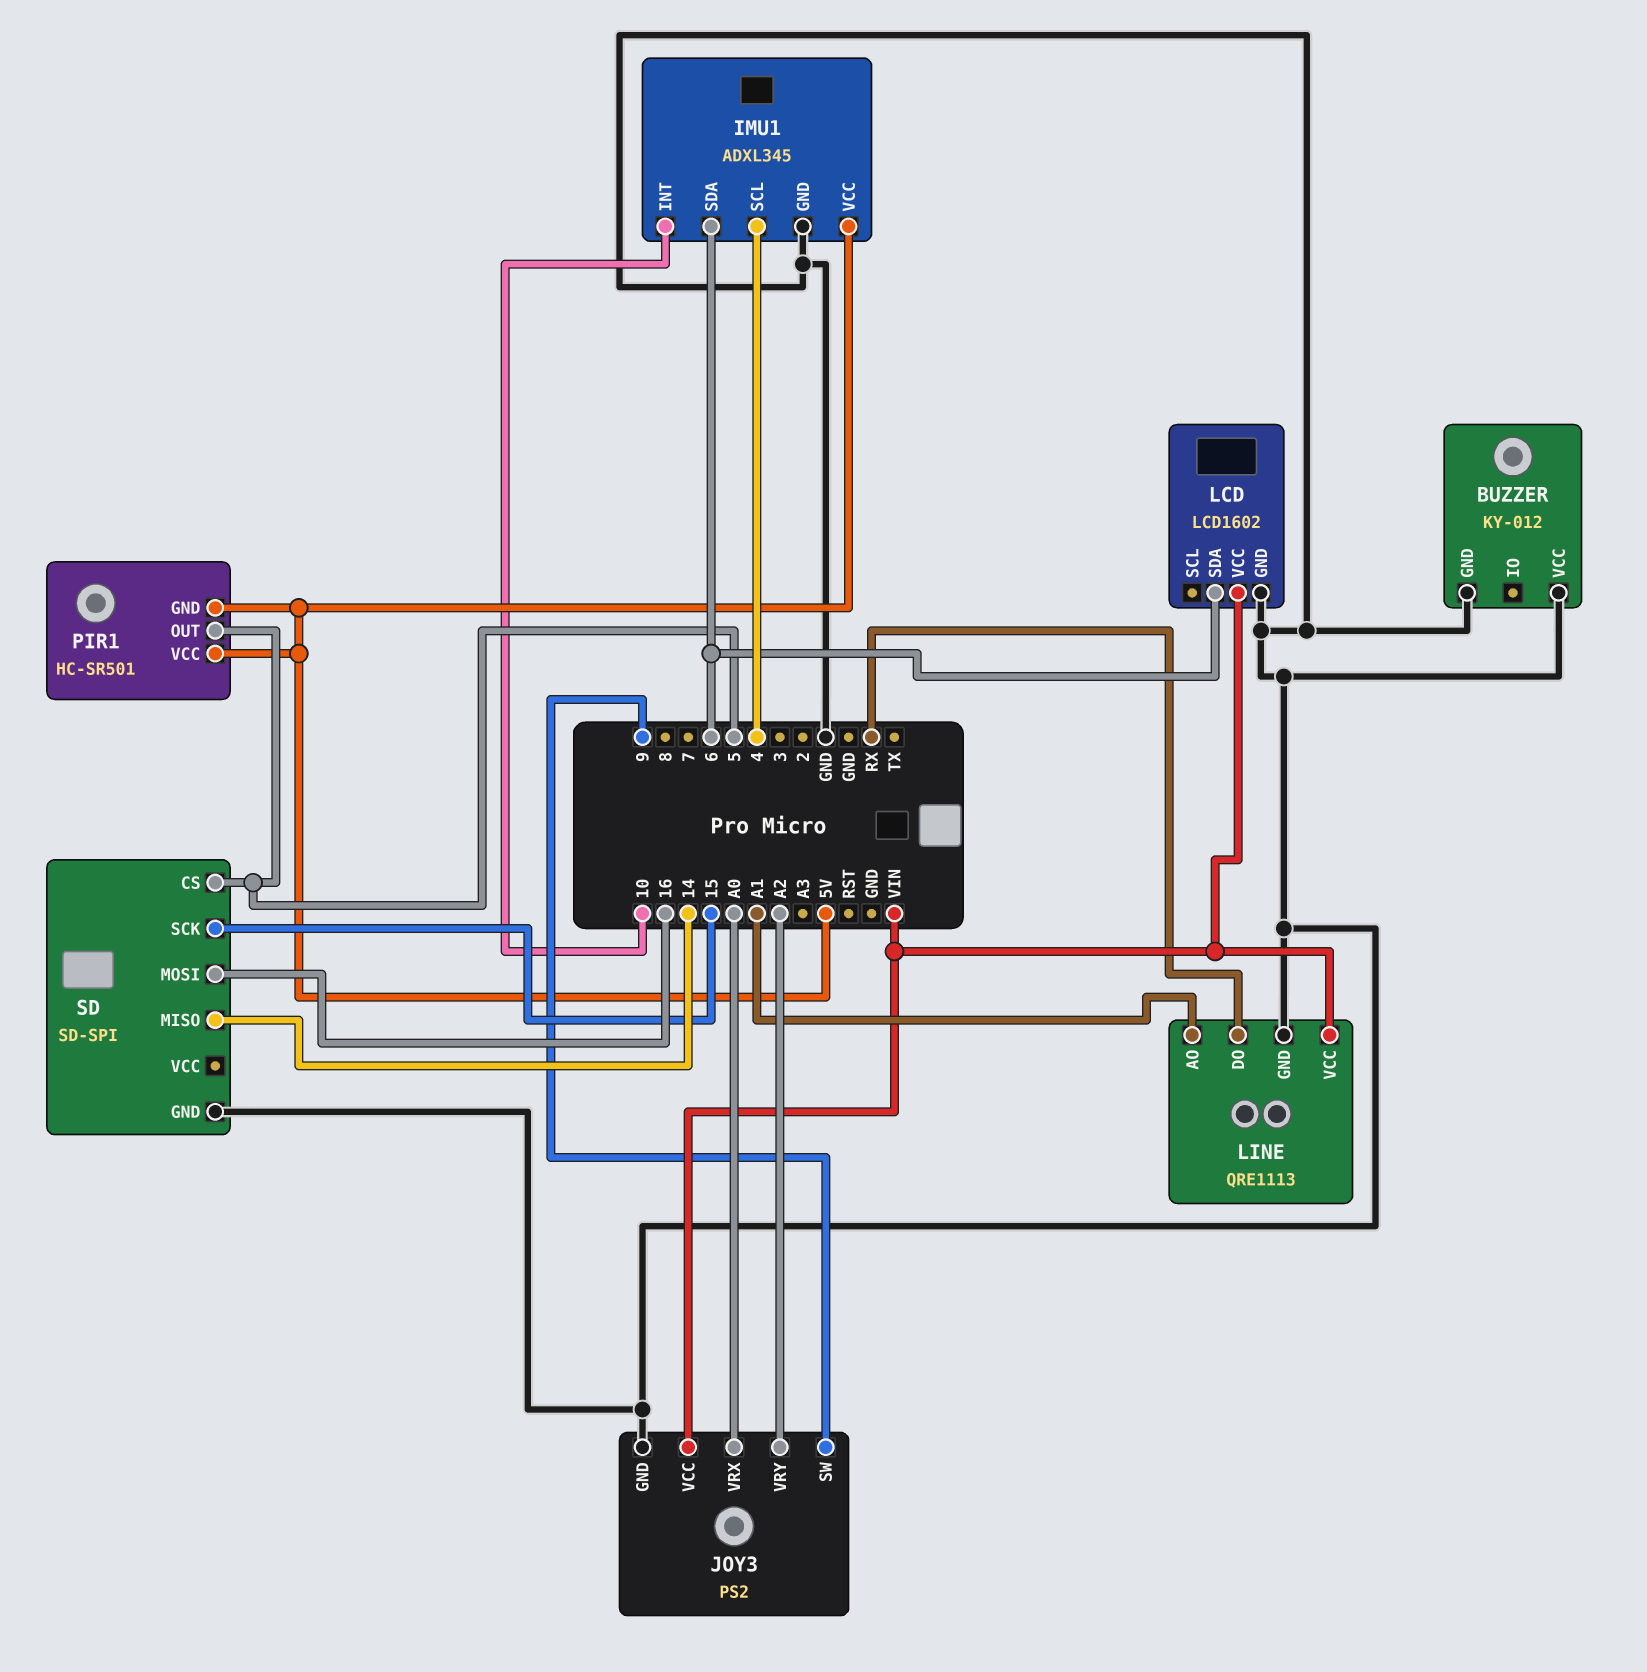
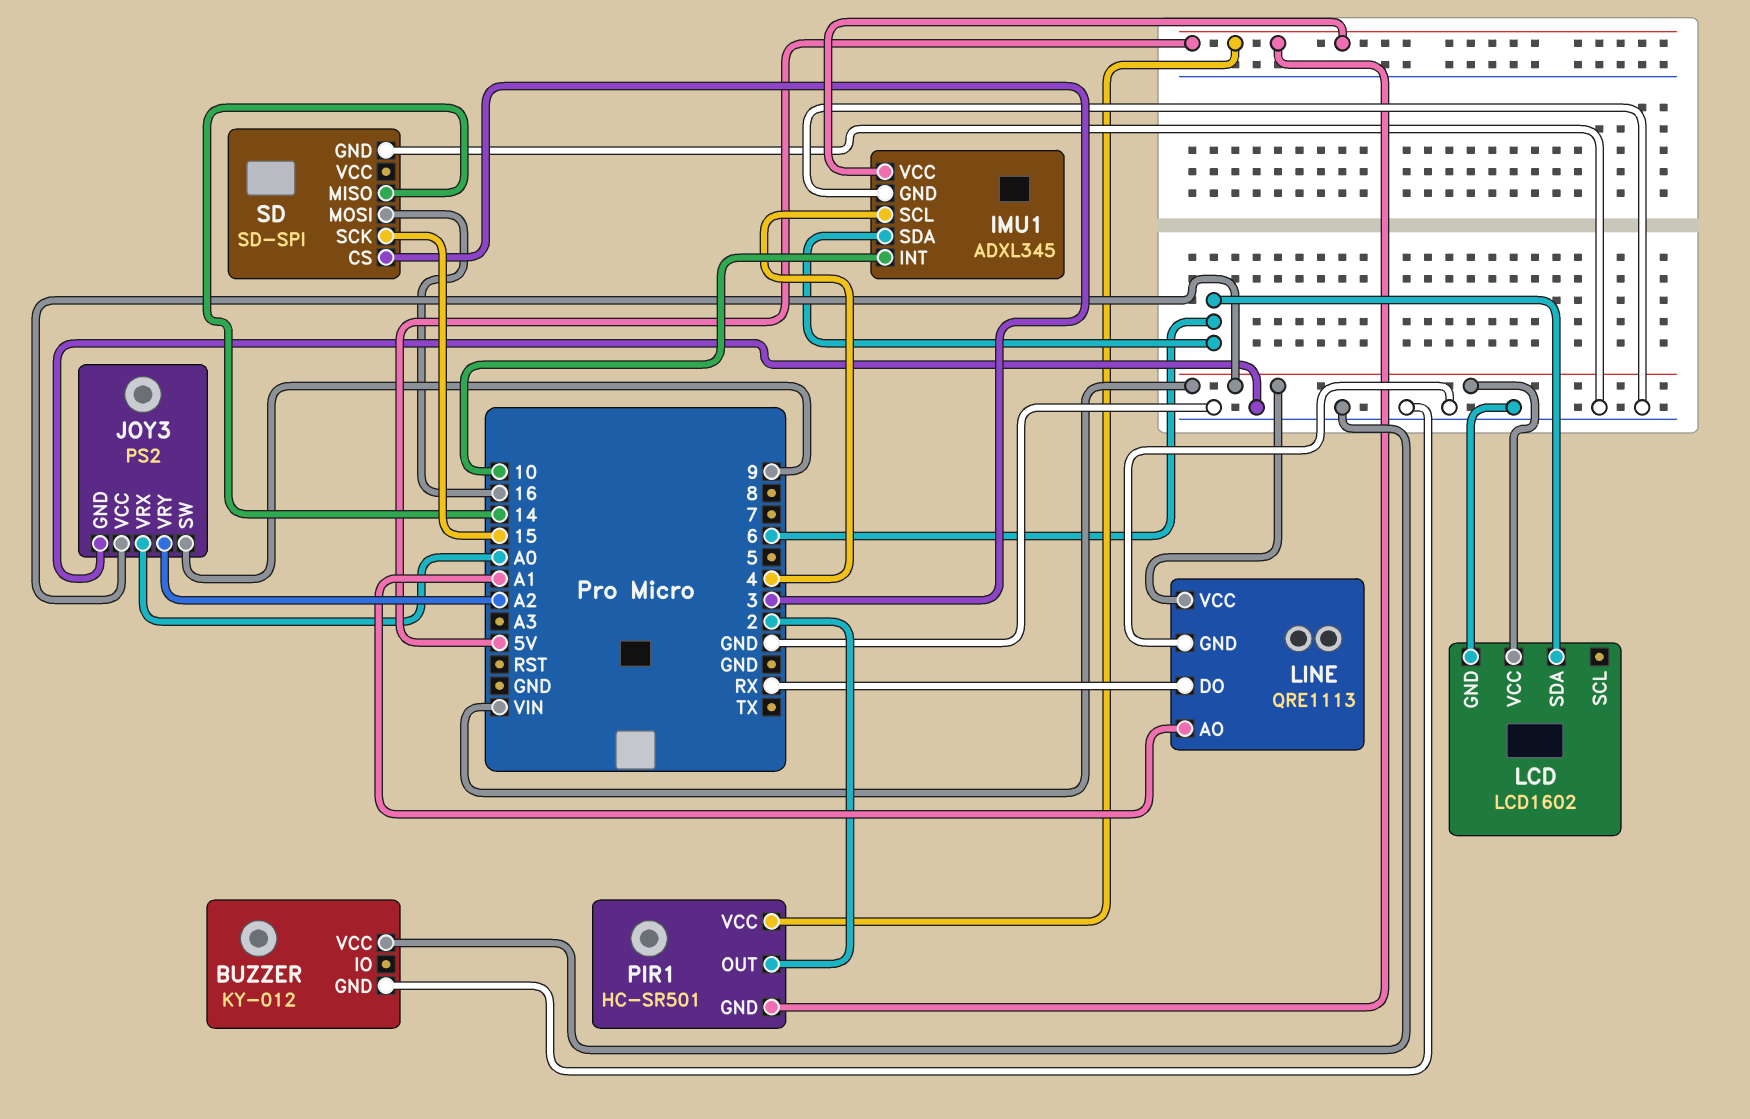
PIR1 pin OUT: 5 -> 2
SD pin CS: 5 -> 3

